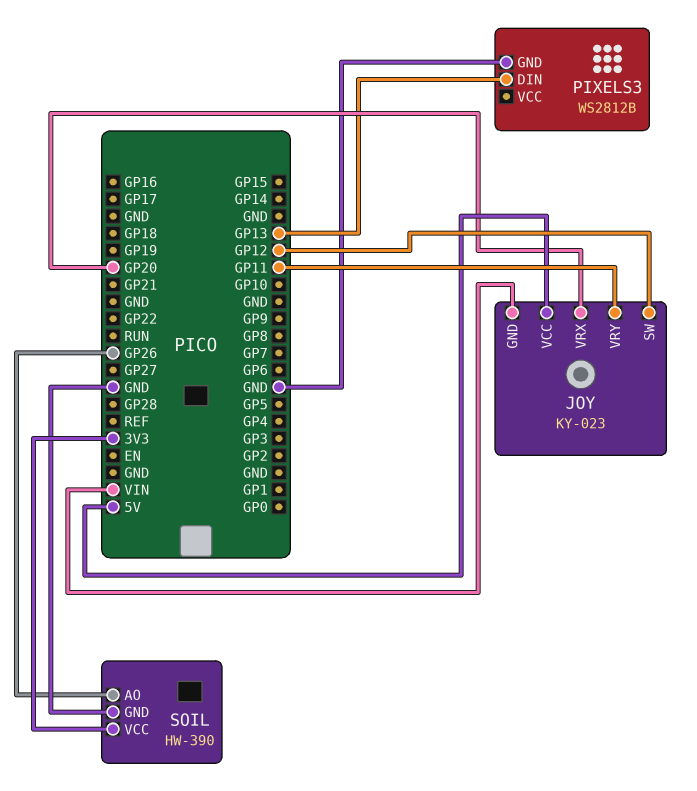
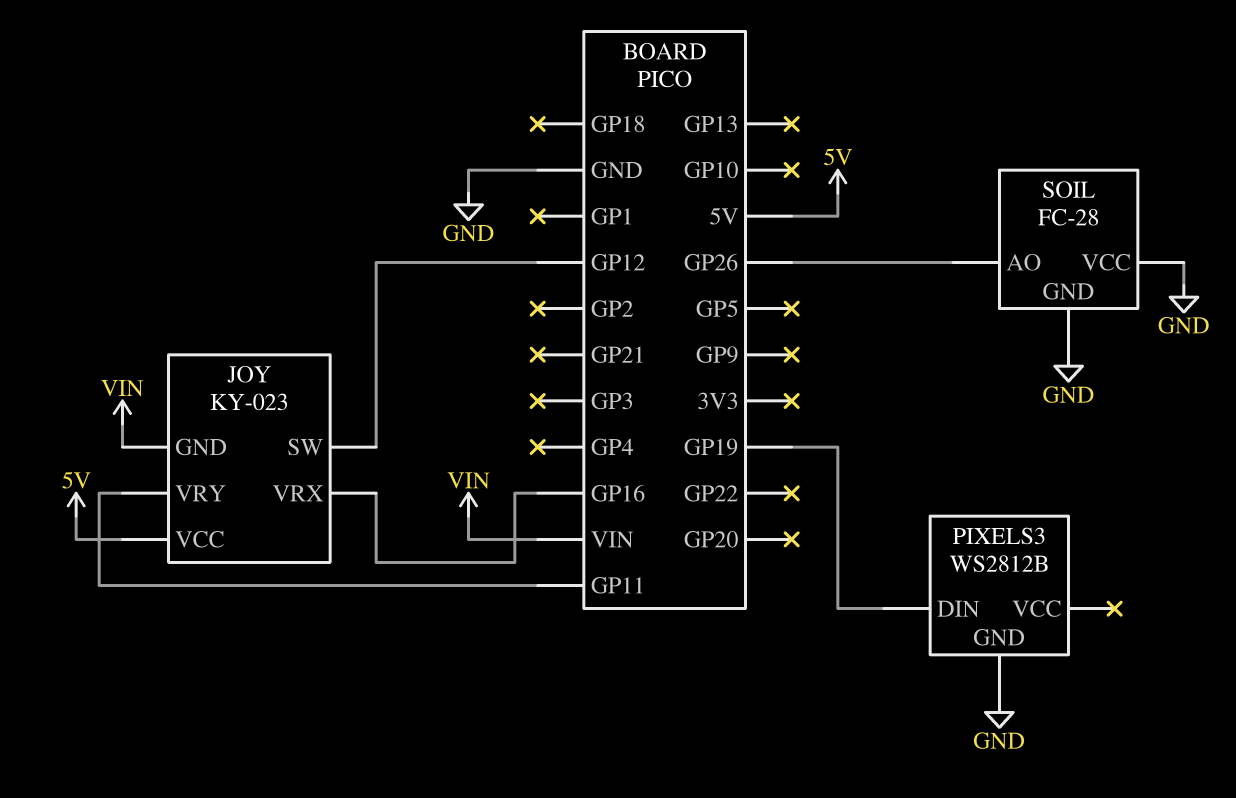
JOY pin VRX: GP20 -> GP16
PIXELS3 pin DIN: GP13 -> GP19
SOIL: HW-390 -> FC-28
SOIL pin VCC: 3V3 -> GND

